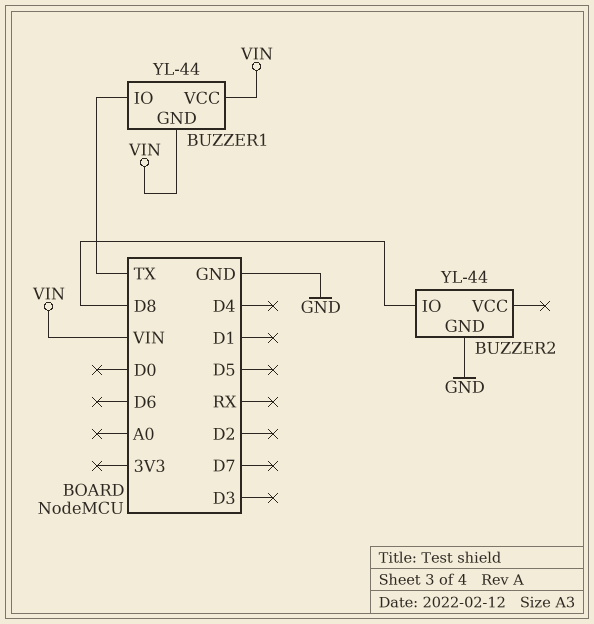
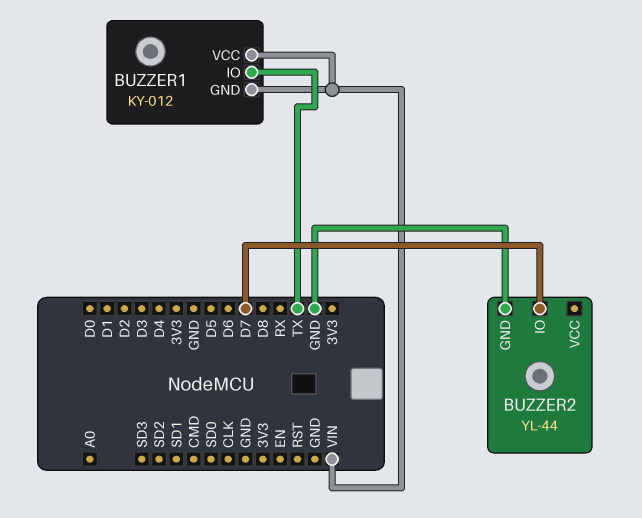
BUZZER1: YL-44 -> KY-012
BUZZER2 pin IO: D8 -> D7

